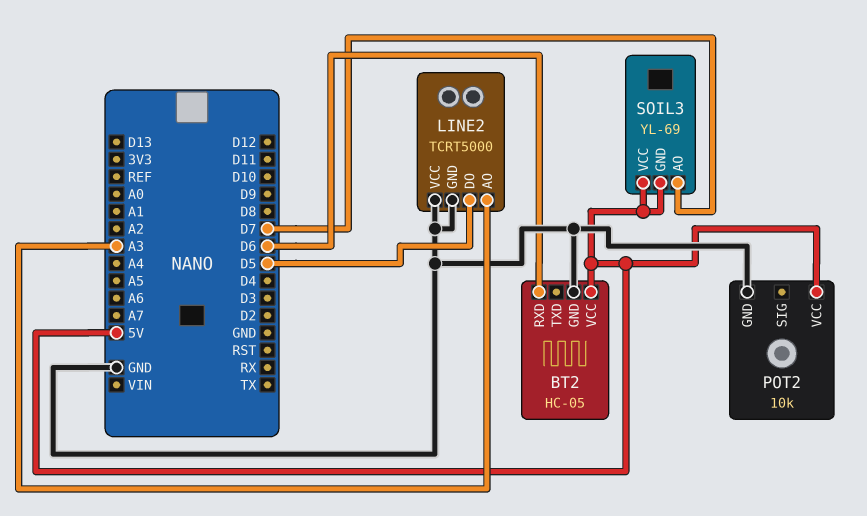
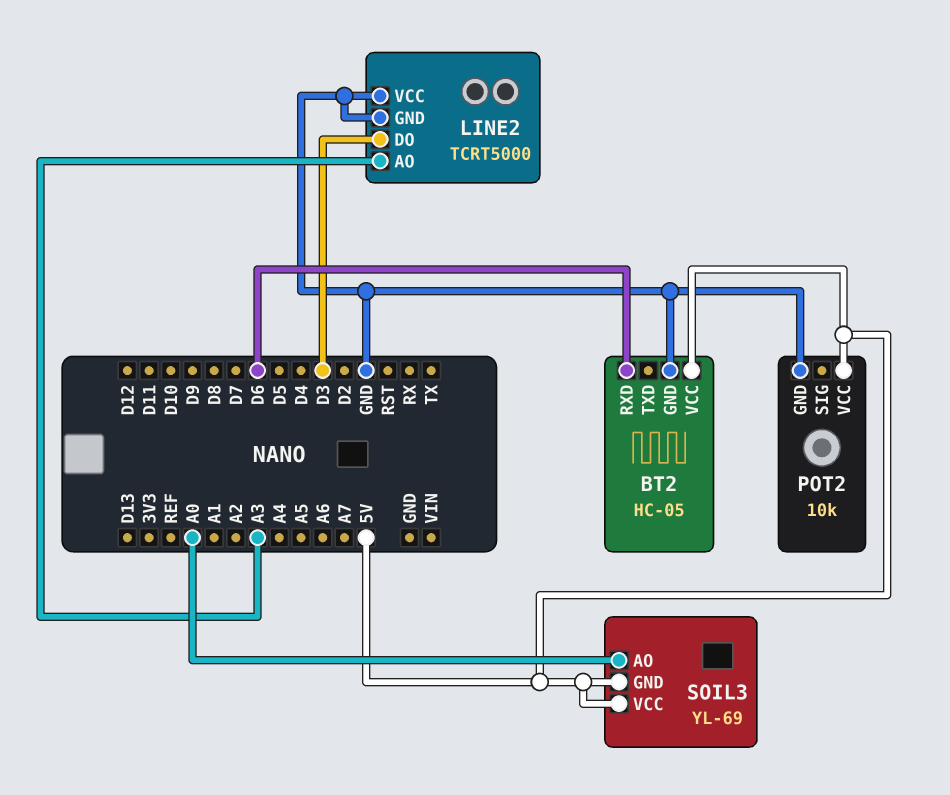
LINE2 pin DO: D5 -> D3
SOIL3 pin AO: D7 -> A0

